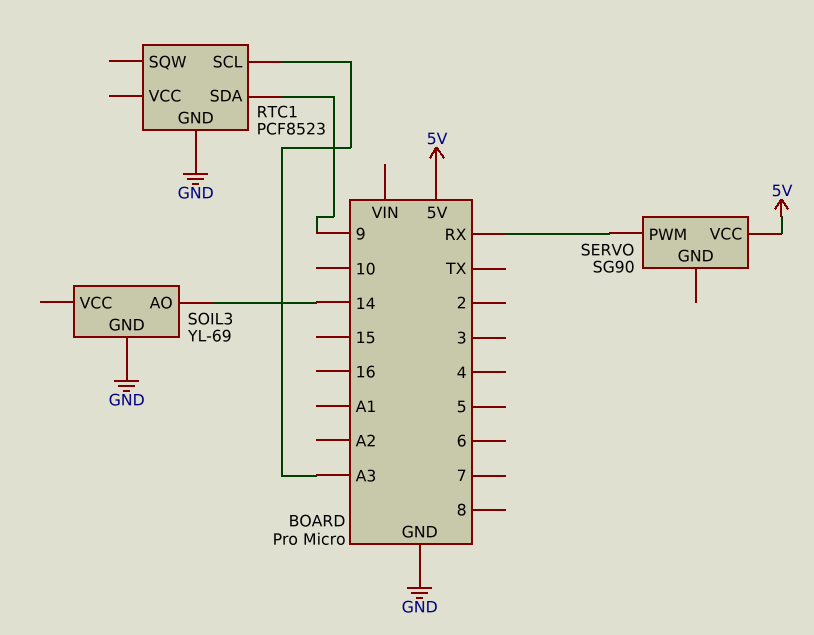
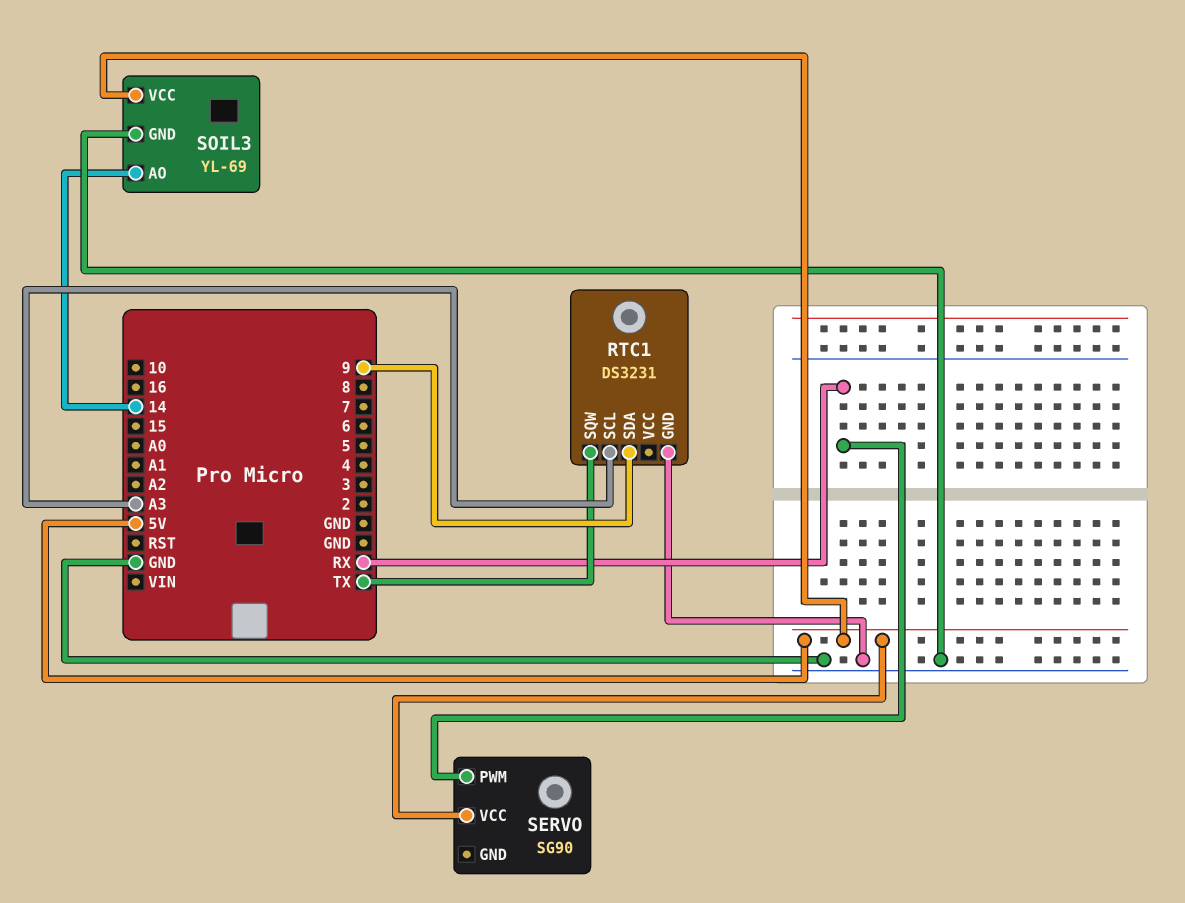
RTC1: PCF8523 -> DS3231
RTC1 pin SQW: none -> TX
SOIL3 pin VCC: none -> 5V

